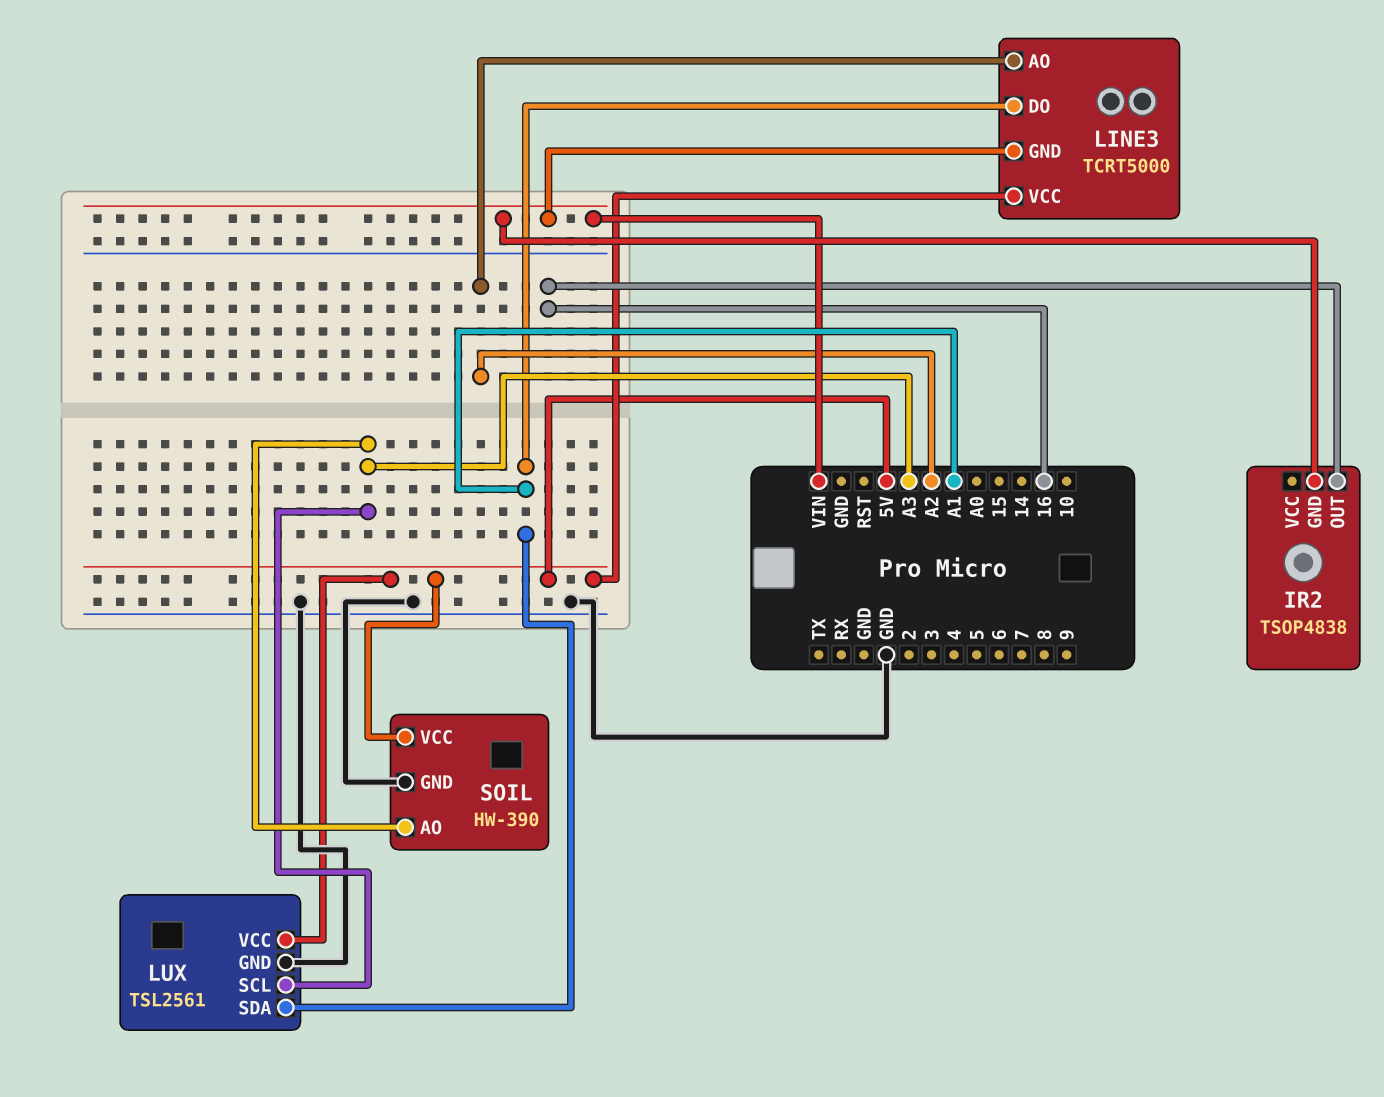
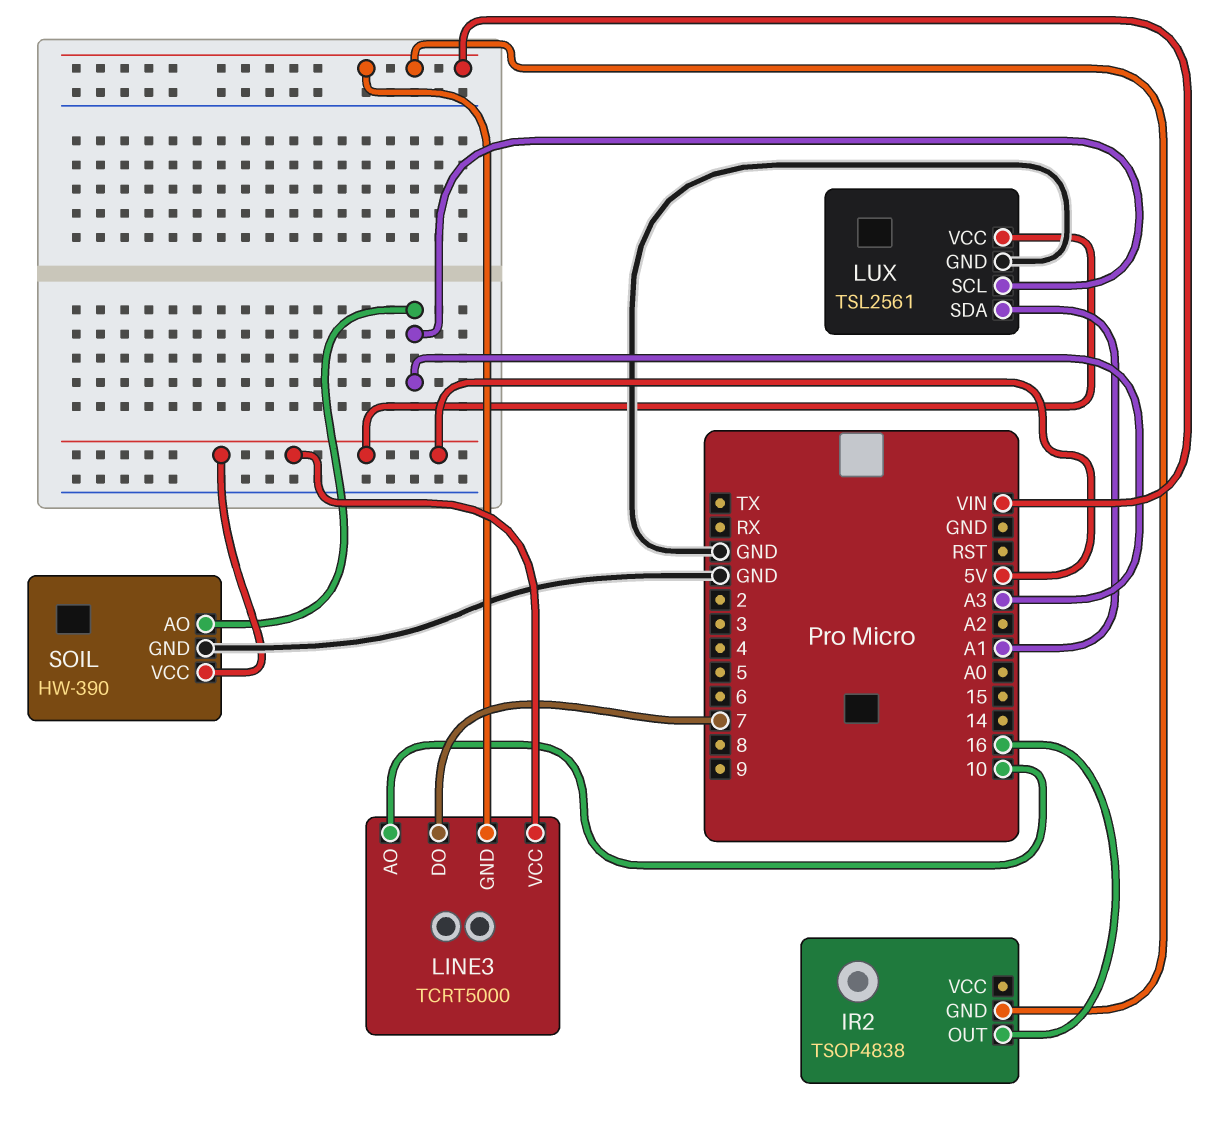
LINE3 pin AO: A2 -> 10
LINE3 pin DO: A1 -> 7

